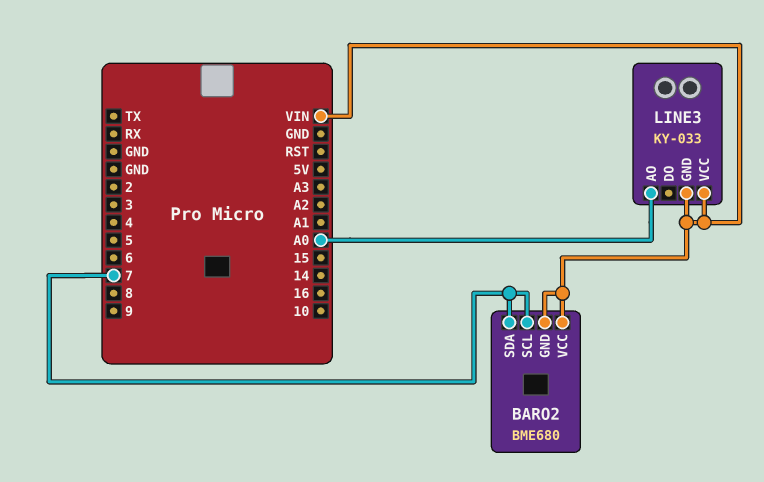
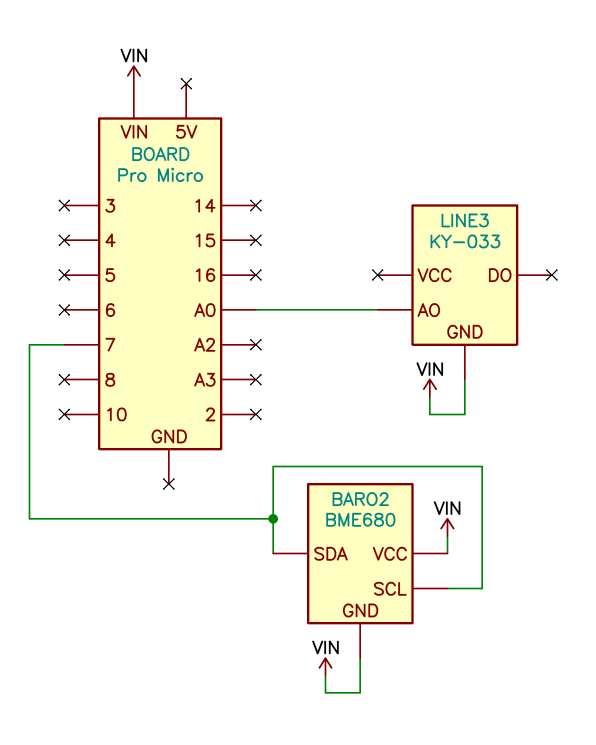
LINE3 pin VCC: VIN -> none

